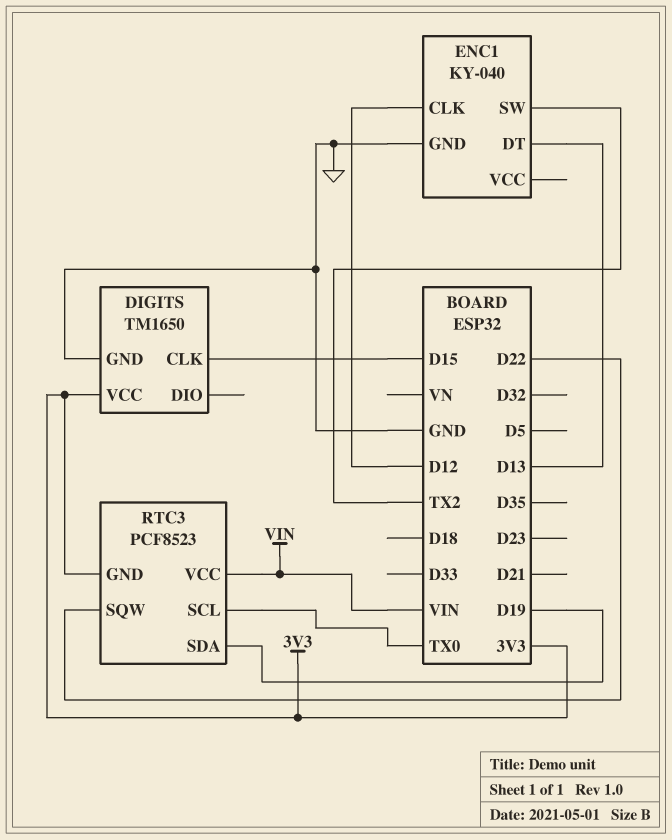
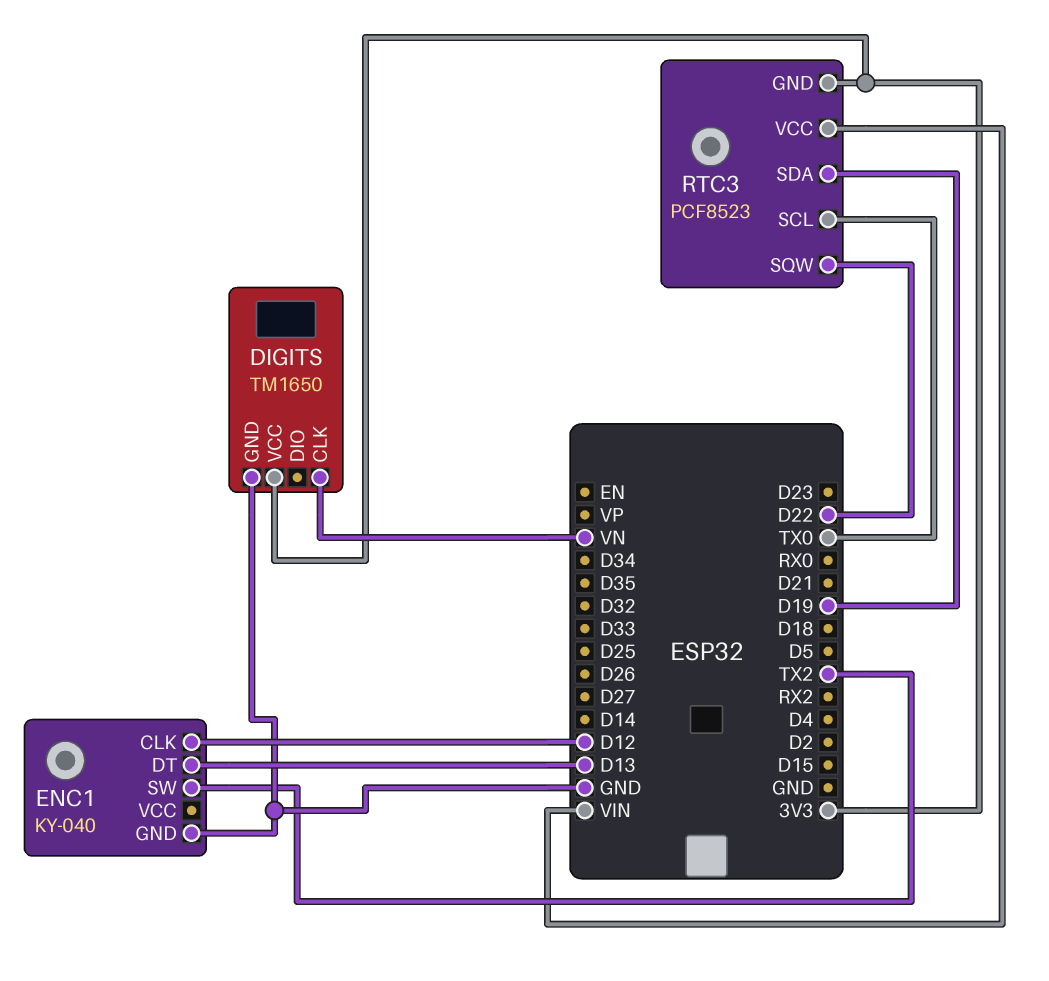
DIGITS pin CLK: D15 -> VN

